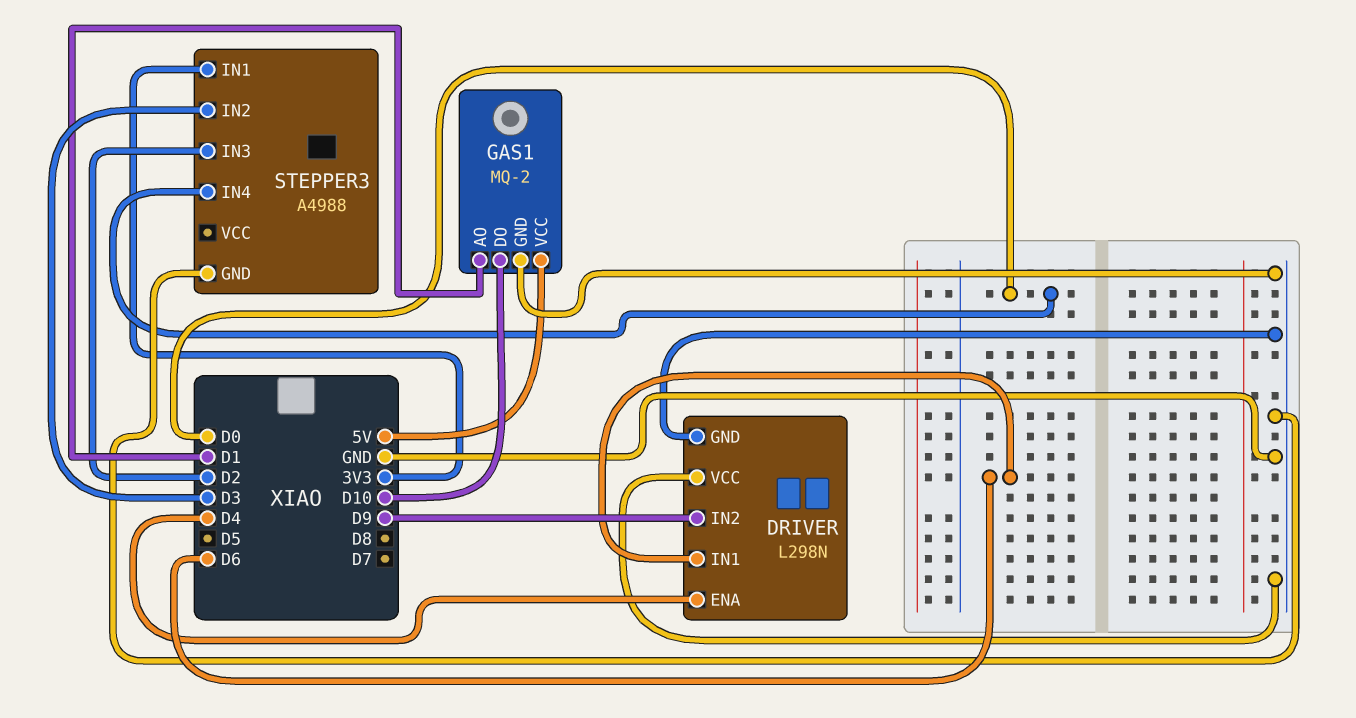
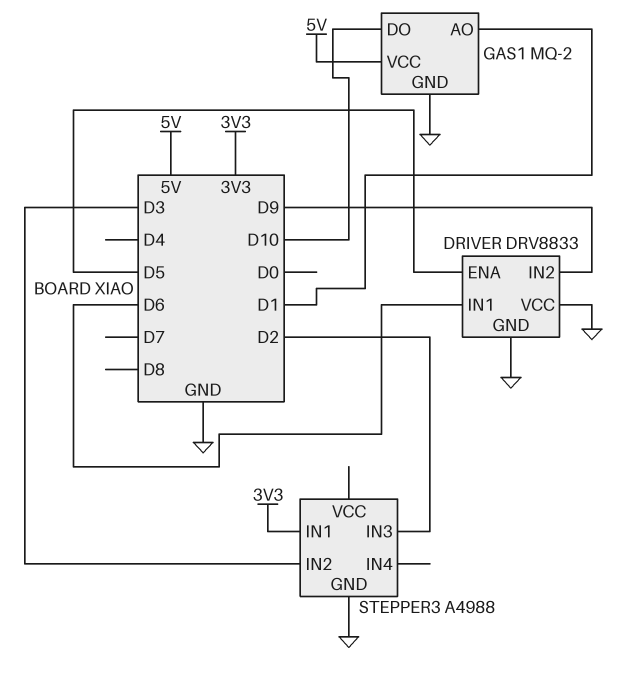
DRIVER: L298N -> DRV8833
DRIVER pin ENA: D4 -> D5
STEPPER3 pin IN4: D0 -> none

